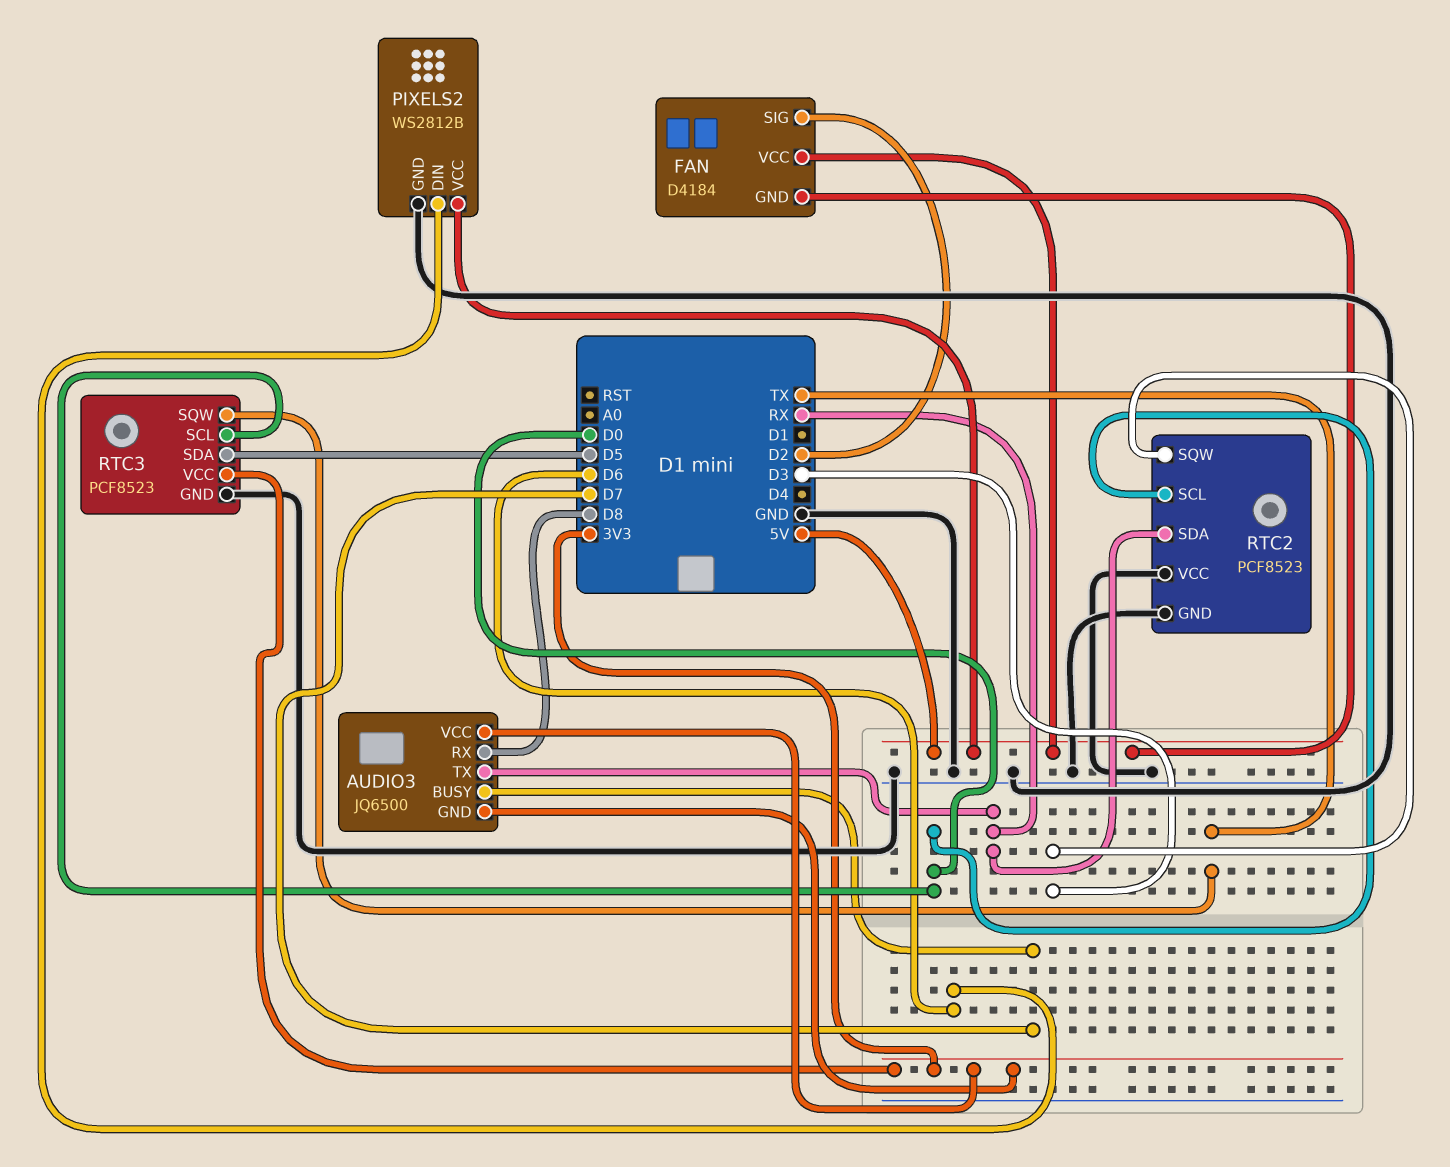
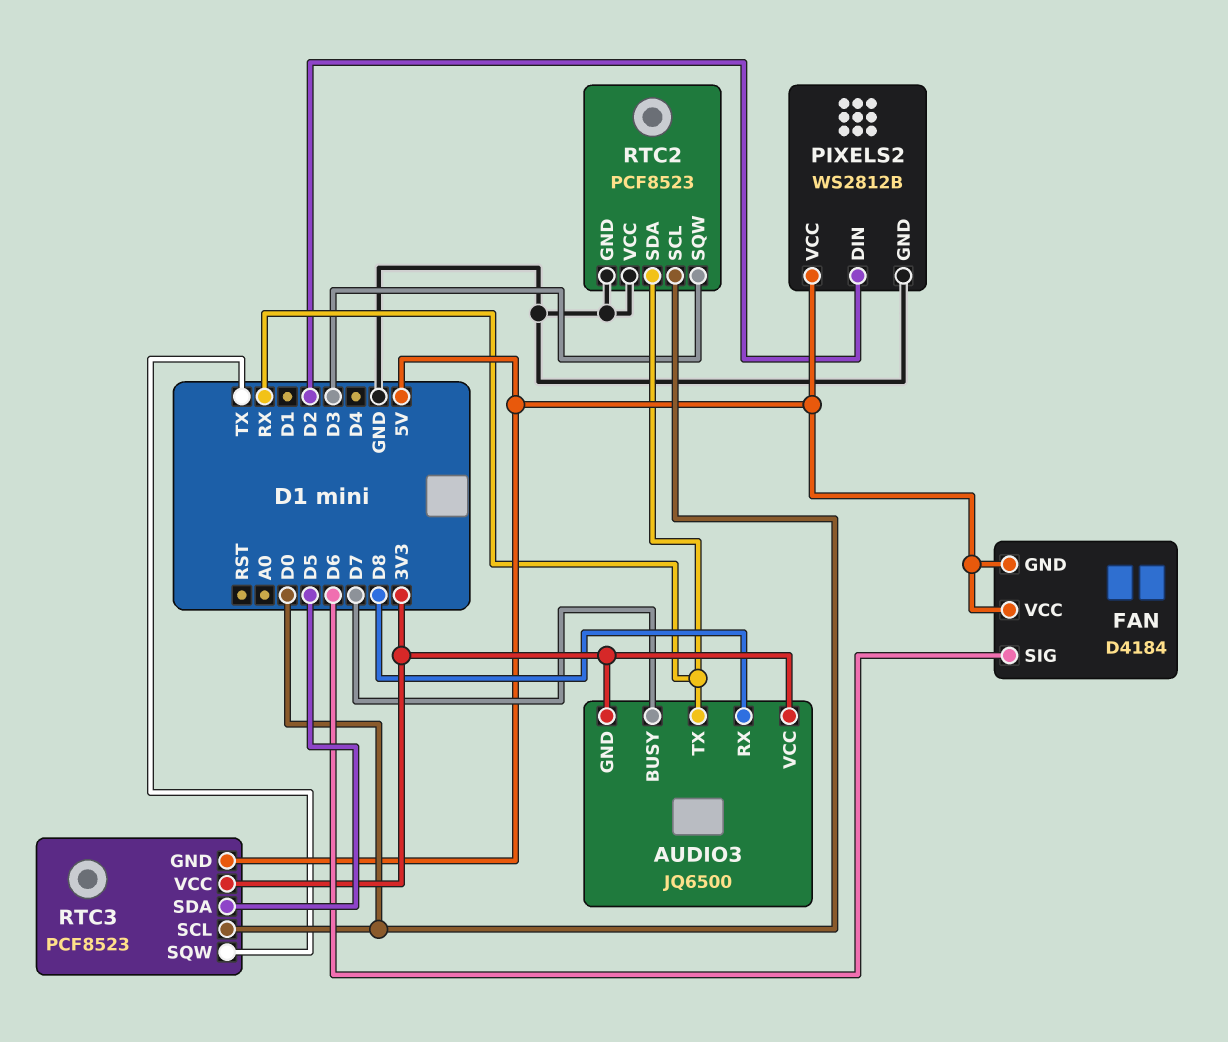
FAN pin SIG: D2 -> D6
PIXELS2 pin DIN: D6 -> D2
RTC3 pin GND: GND -> 5V

